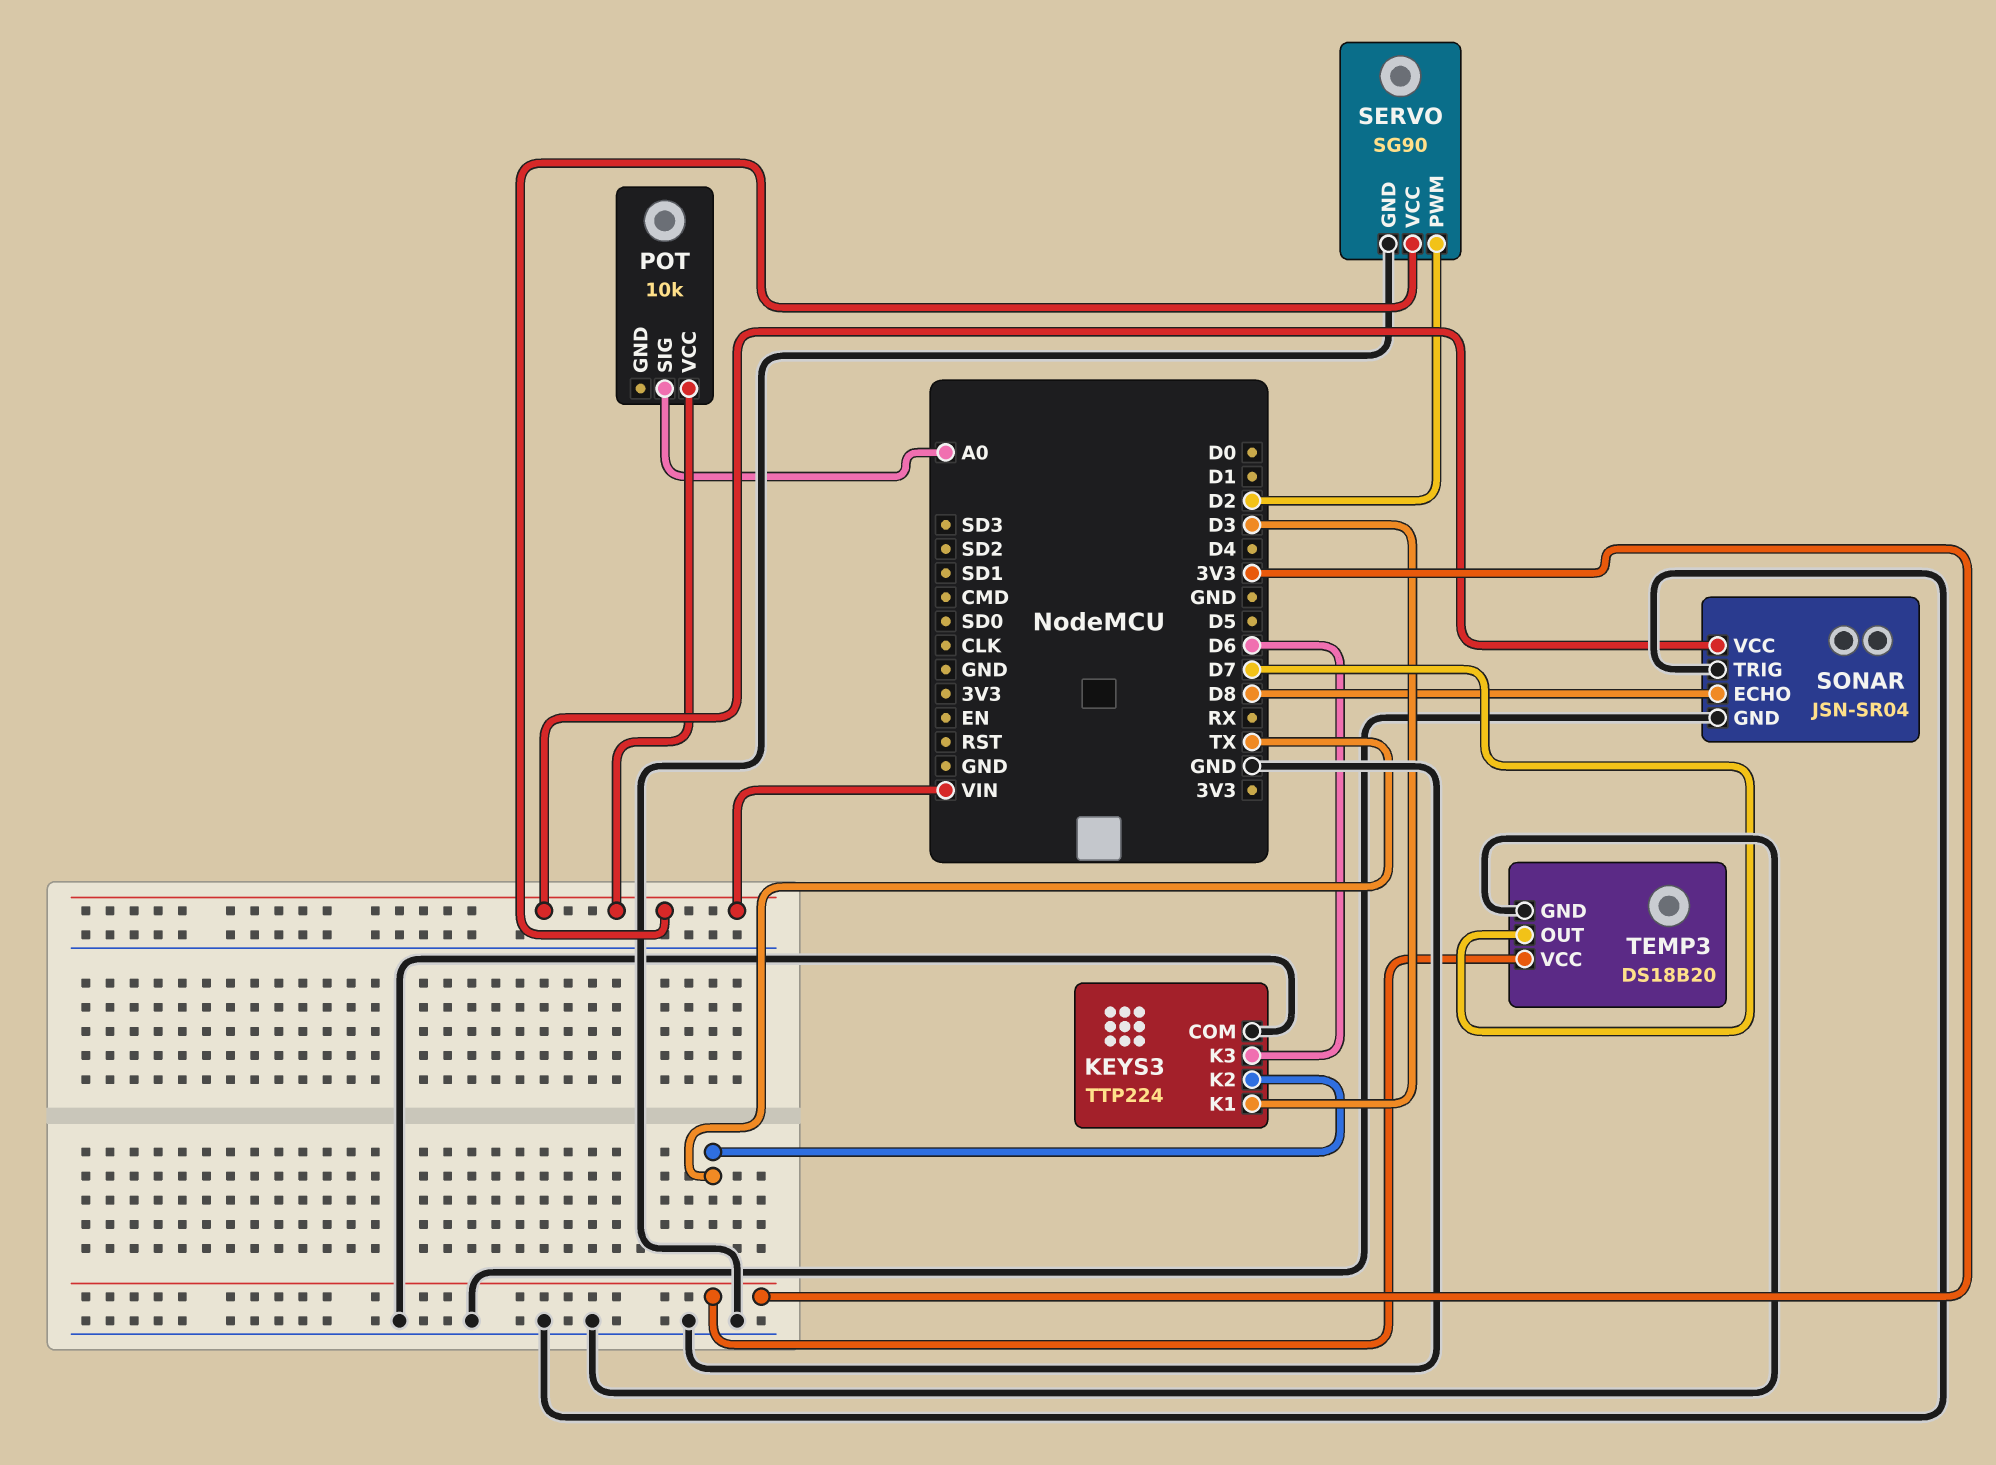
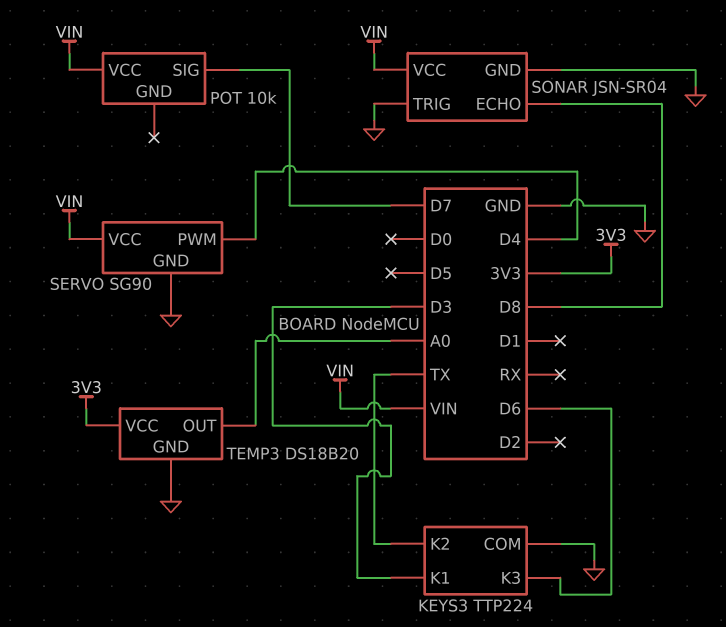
POT pin SIG: A0 -> D7
SERVO pin PWM: D2 -> D4
TEMP3 pin OUT: D7 -> A0

